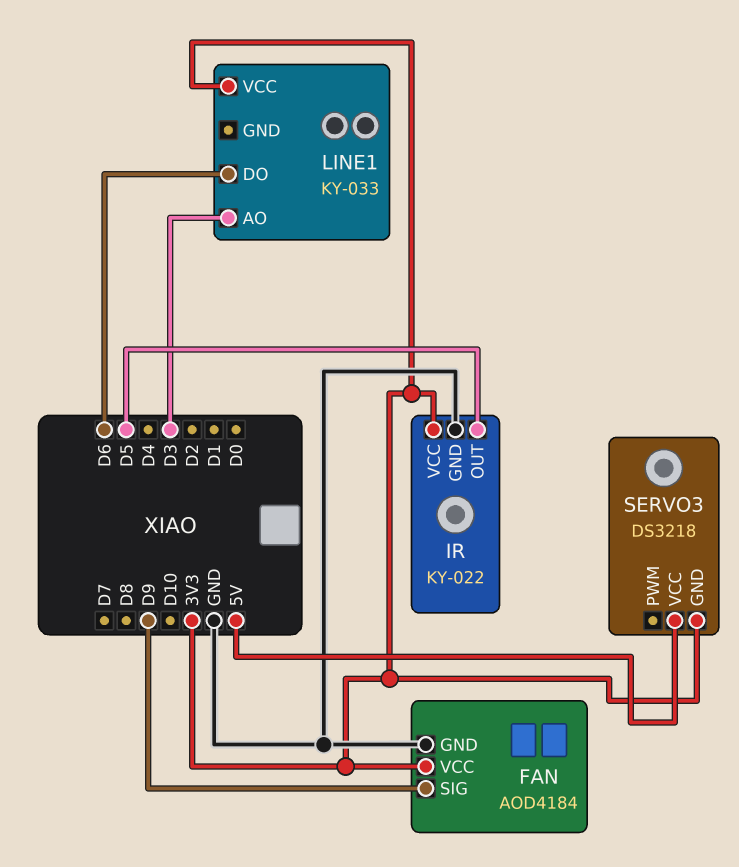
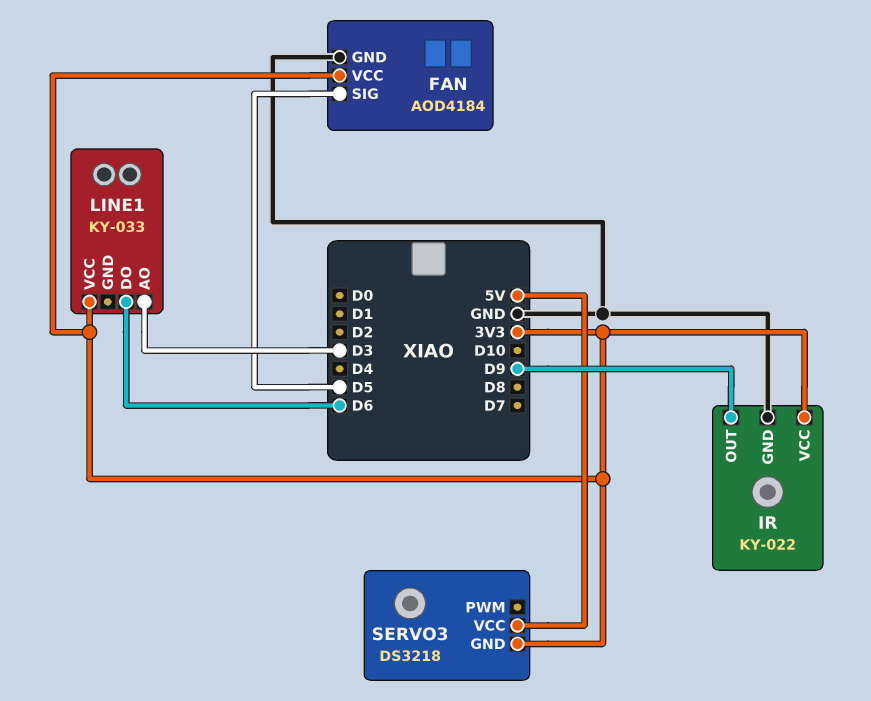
FAN pin SIG: D9 -> D5
IR pin OUT: D5 -> D9

